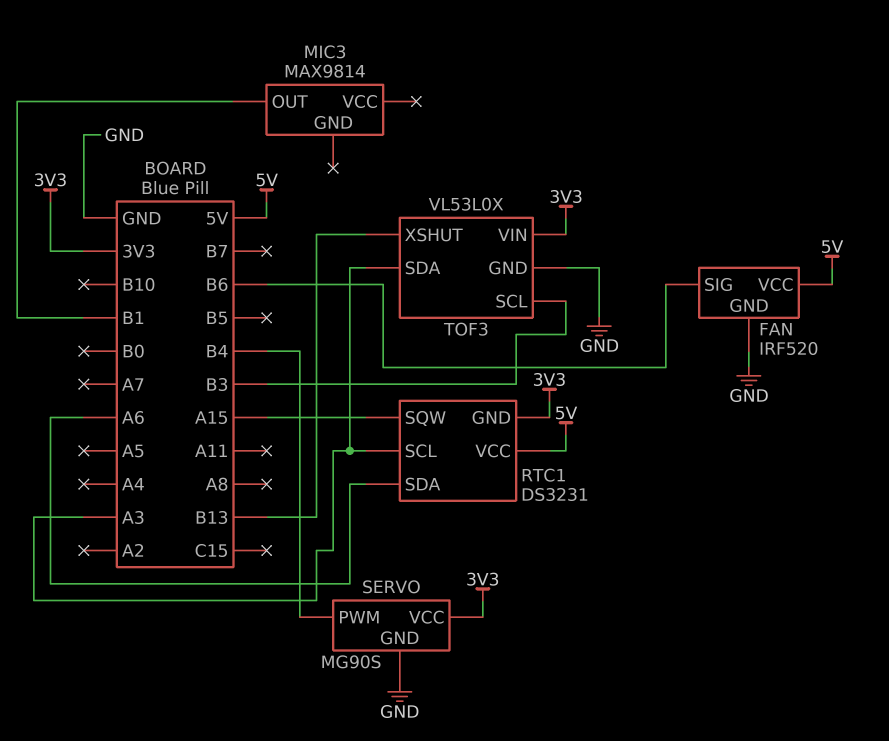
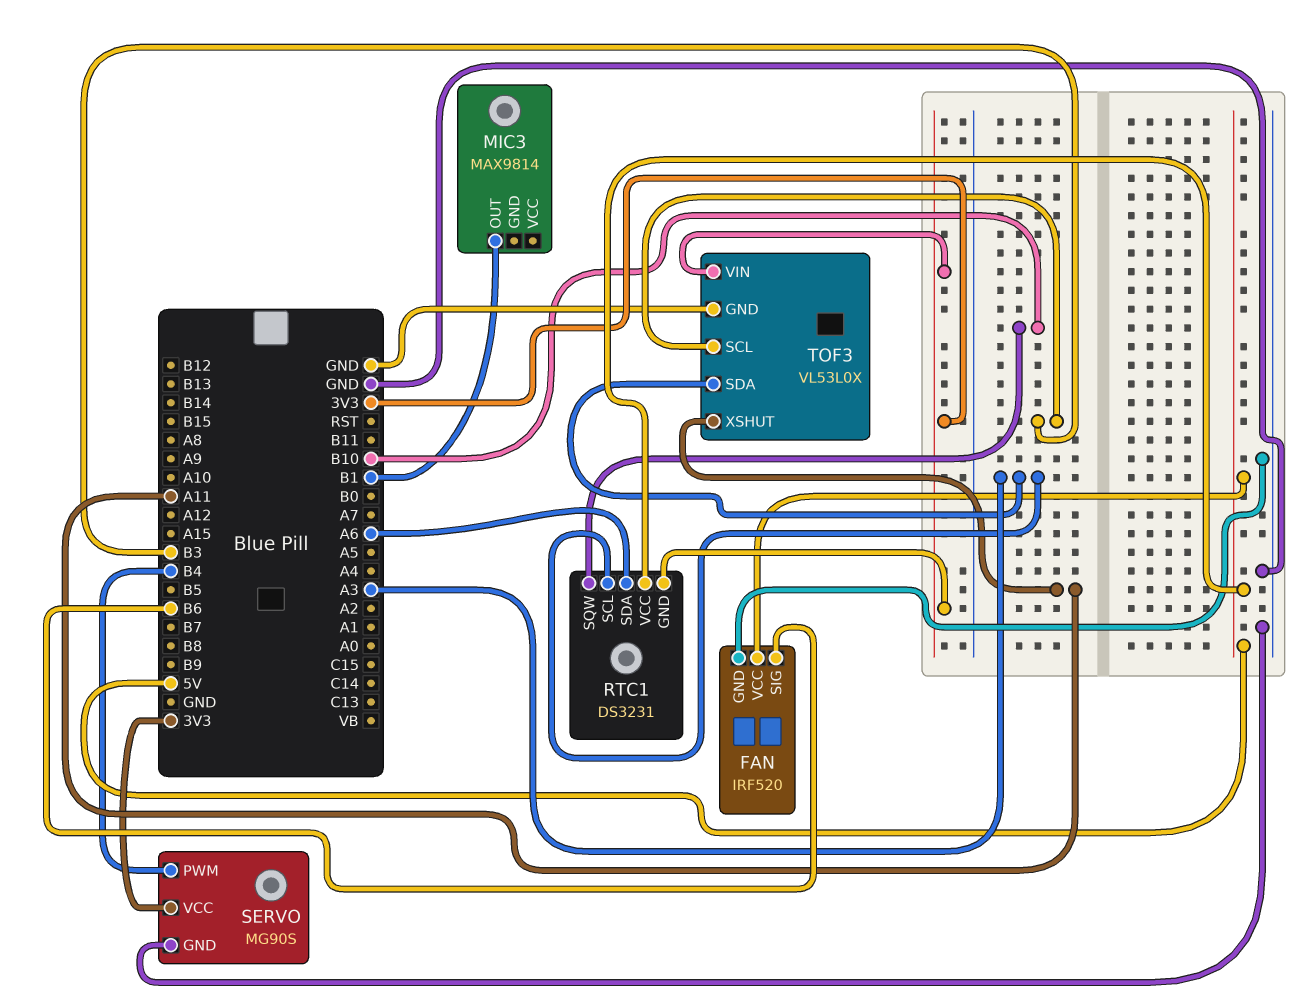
RTC1 pin SQW: A15 -> B10
TOF3 pin XSHUT: B13 -> A11

